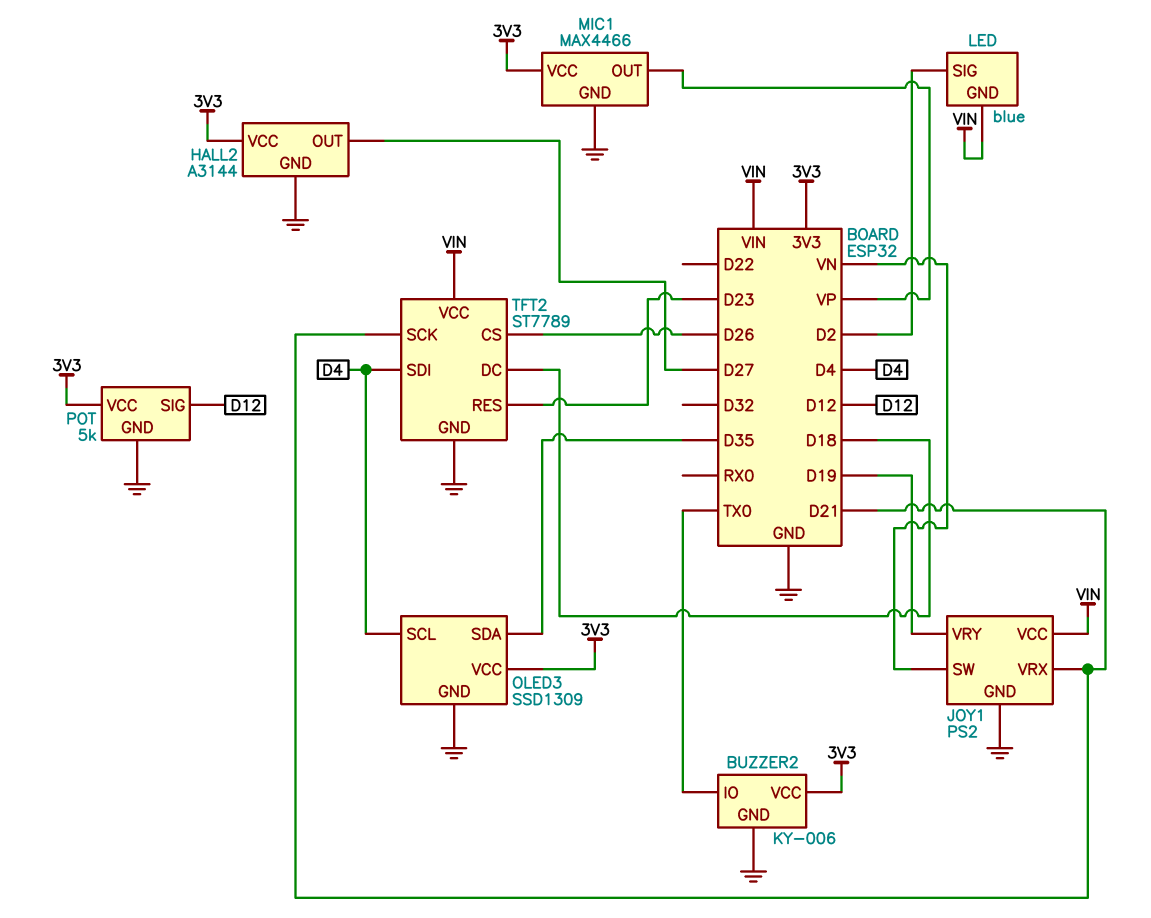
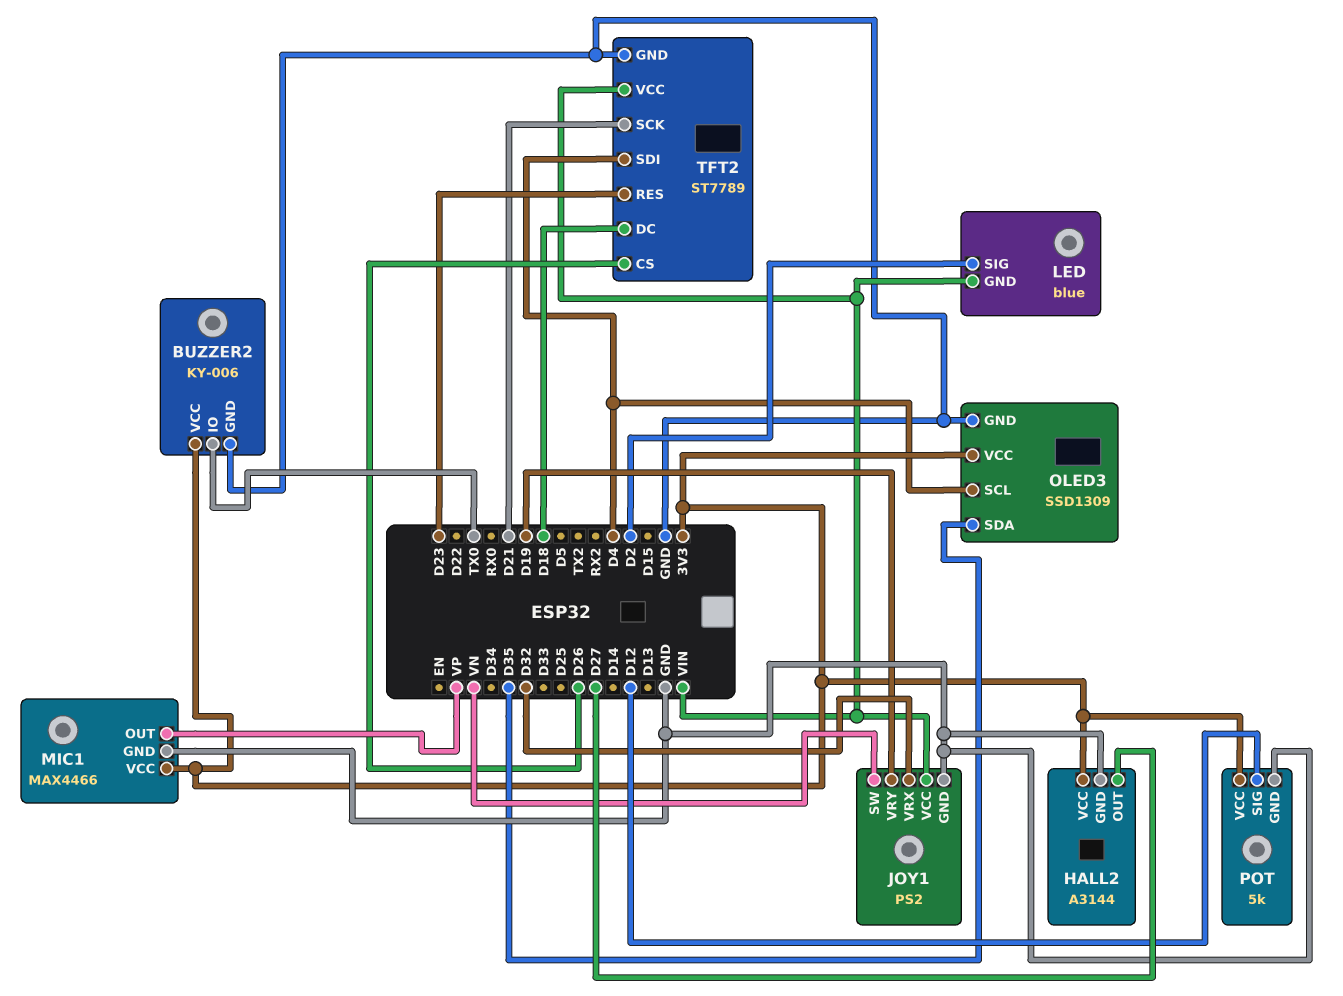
JOY1 pin VRX: D21 -> D32

